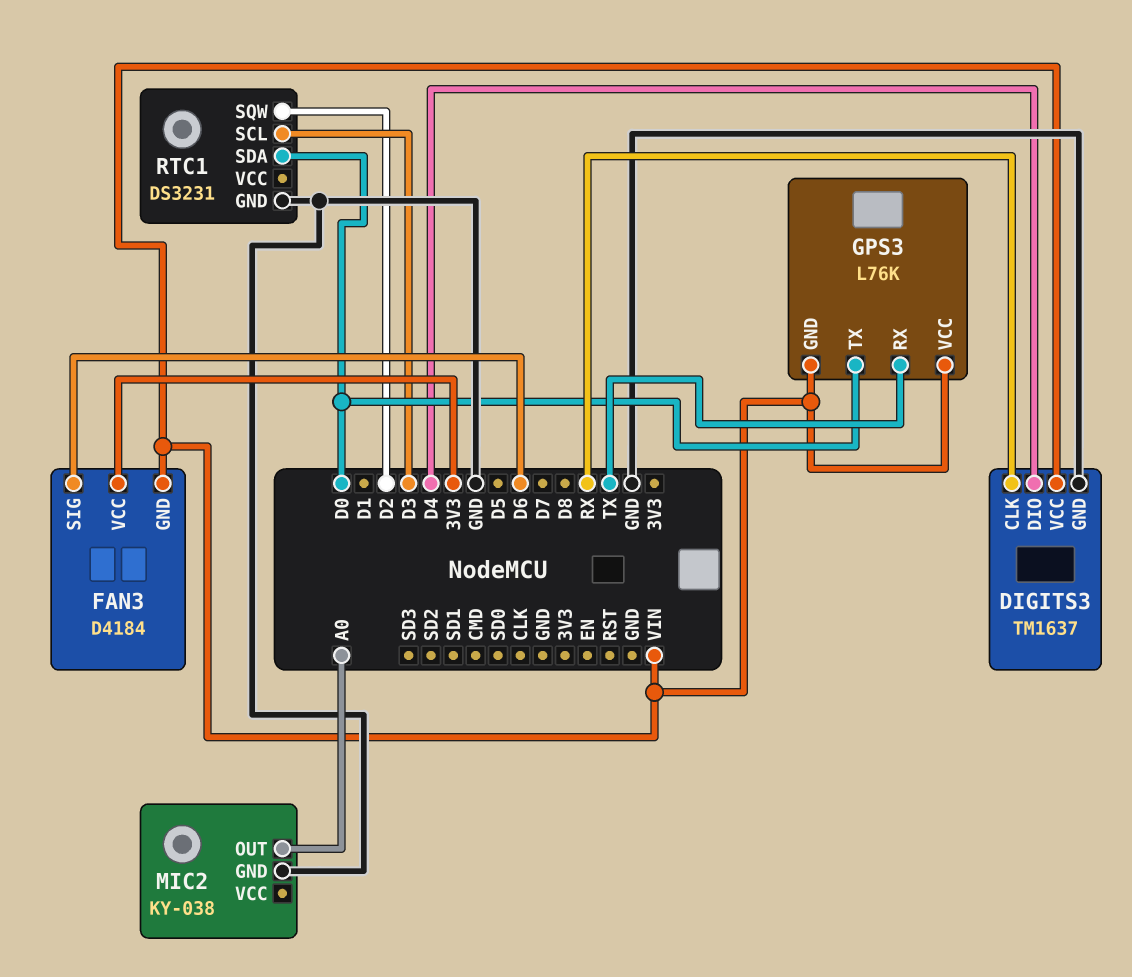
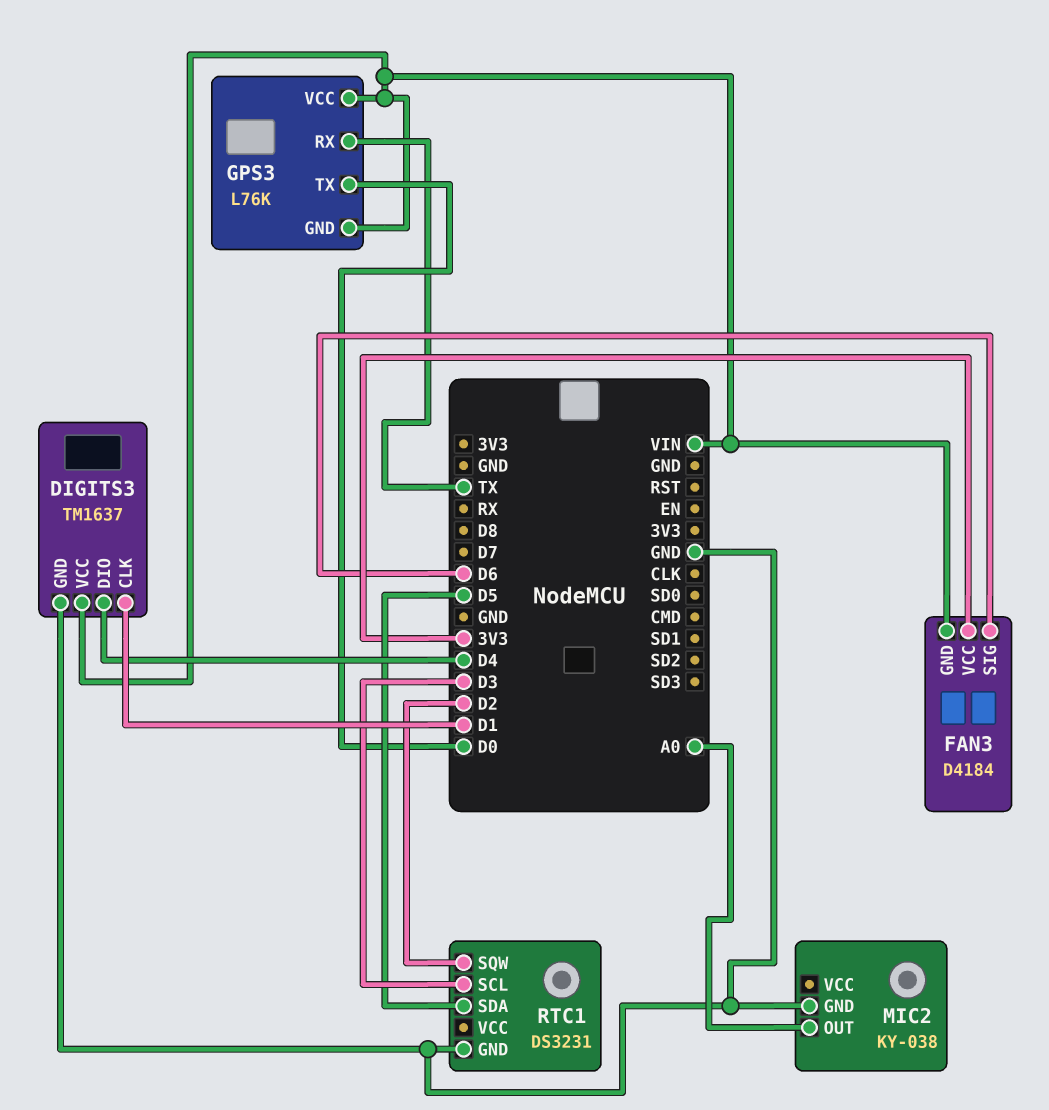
DIGITS3 pin CLK: RX -> D1
RTC1 pin SDA: D0 -> D5

